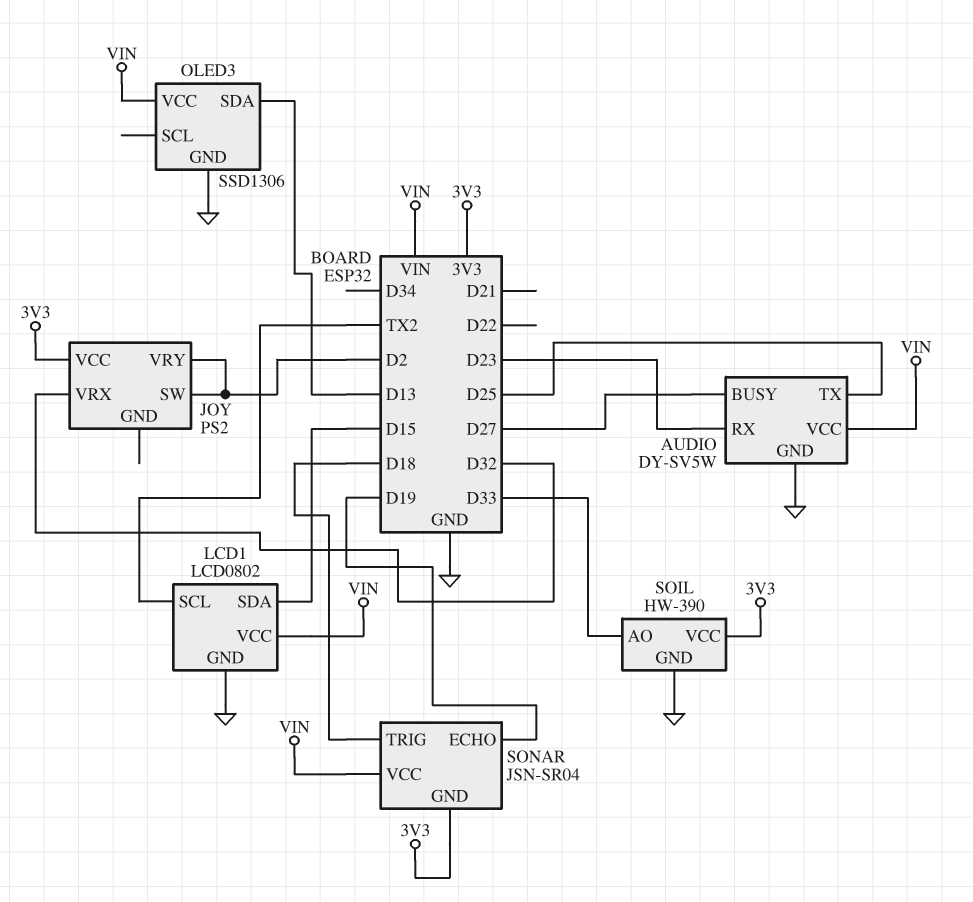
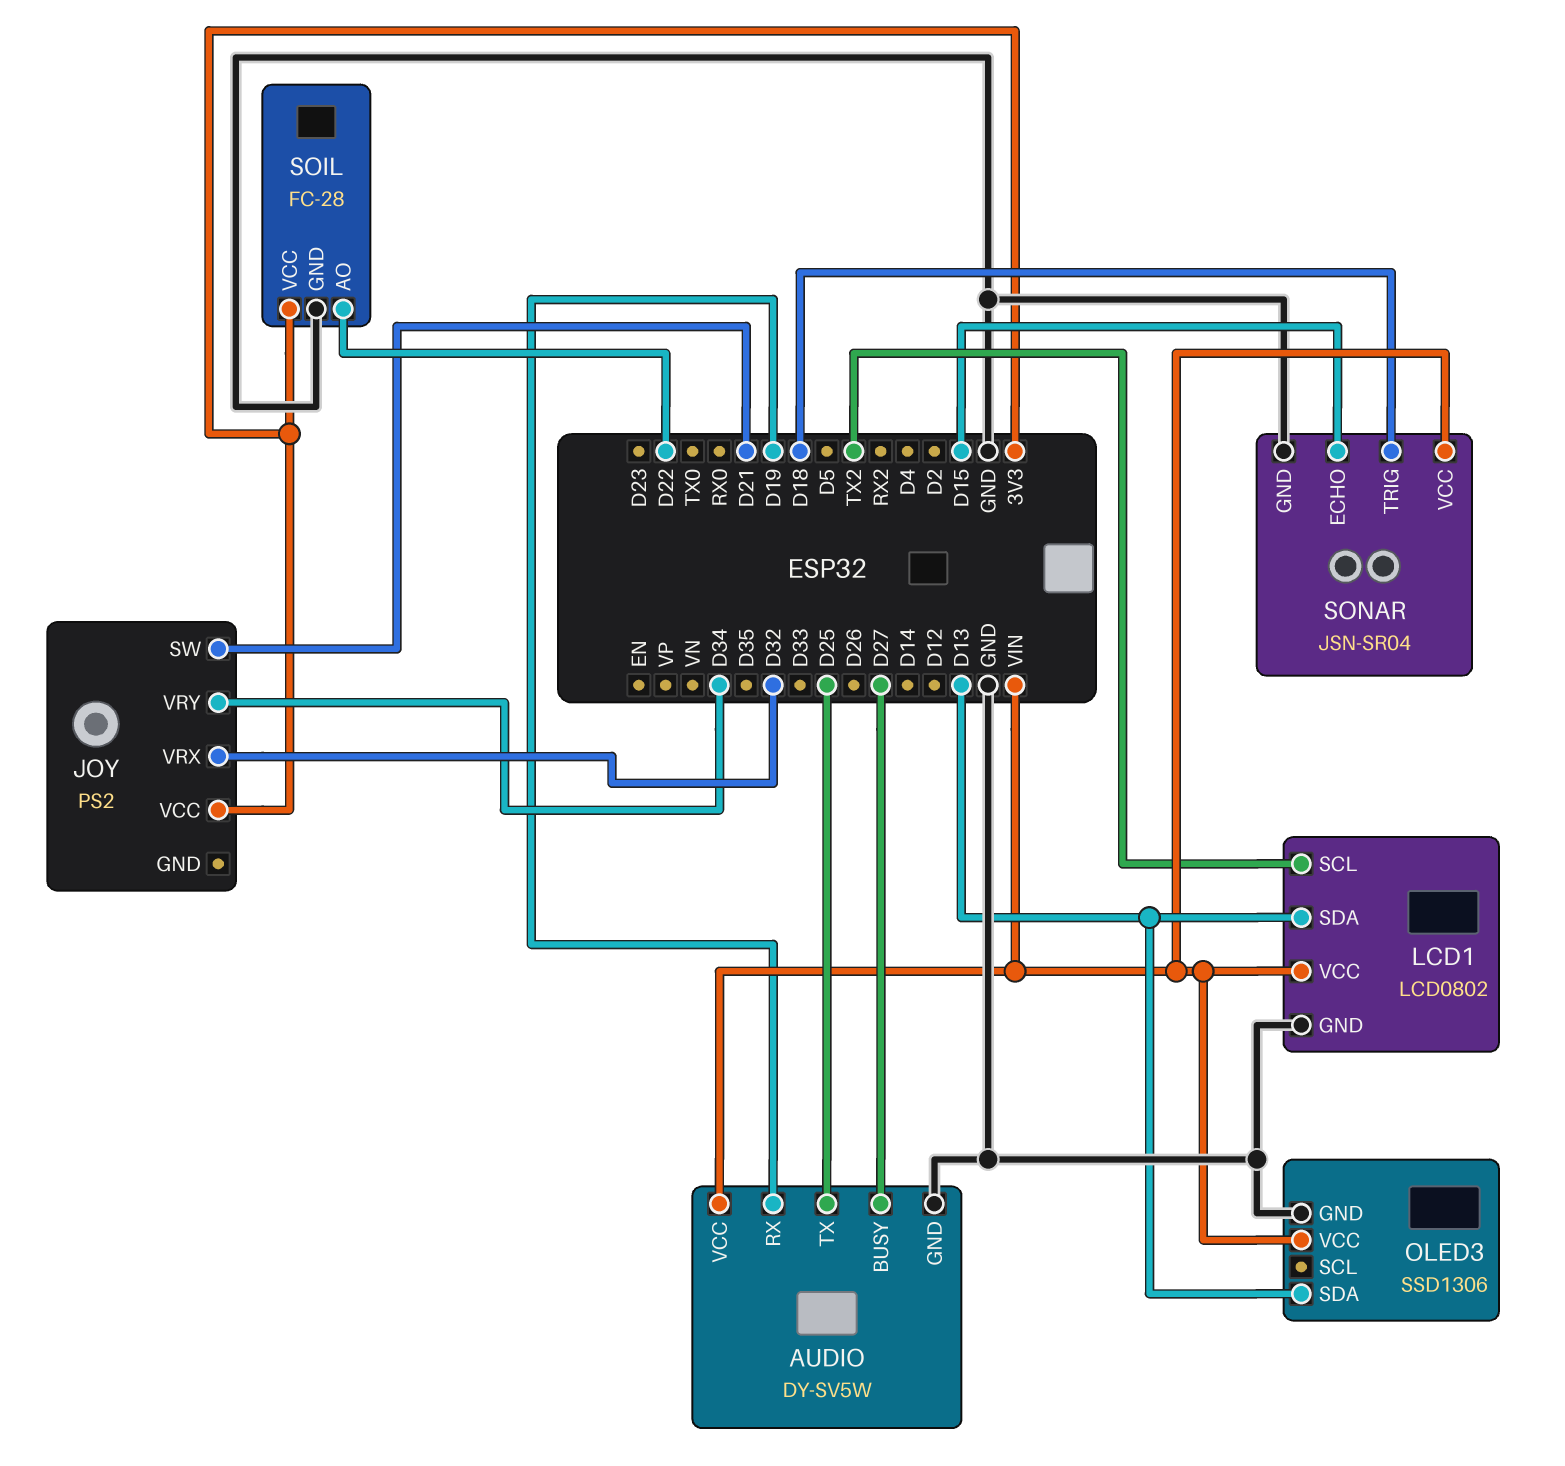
AUDIO pin RX: D23 -> D19
JOY pin SW: D2 -> D21
JOY pin VRY: D2 -> D34
LCD1 pin SDA: D15 -> D13
SOIL: HW-390 -> FC-28
SOIL pin AO: D33 -> D22
SONAR pin ECHO: D19 -> D15
SONAR pin GND: 3V3 -> GND

